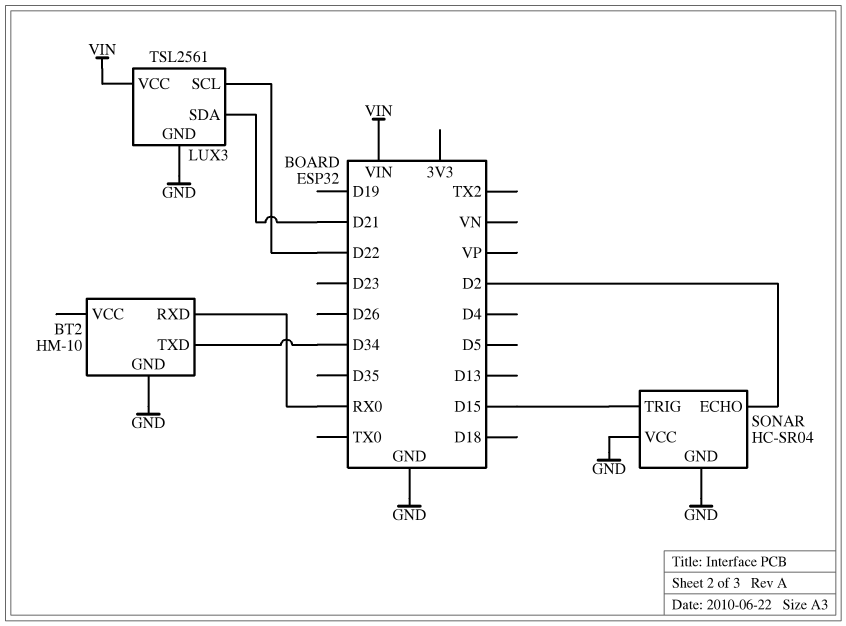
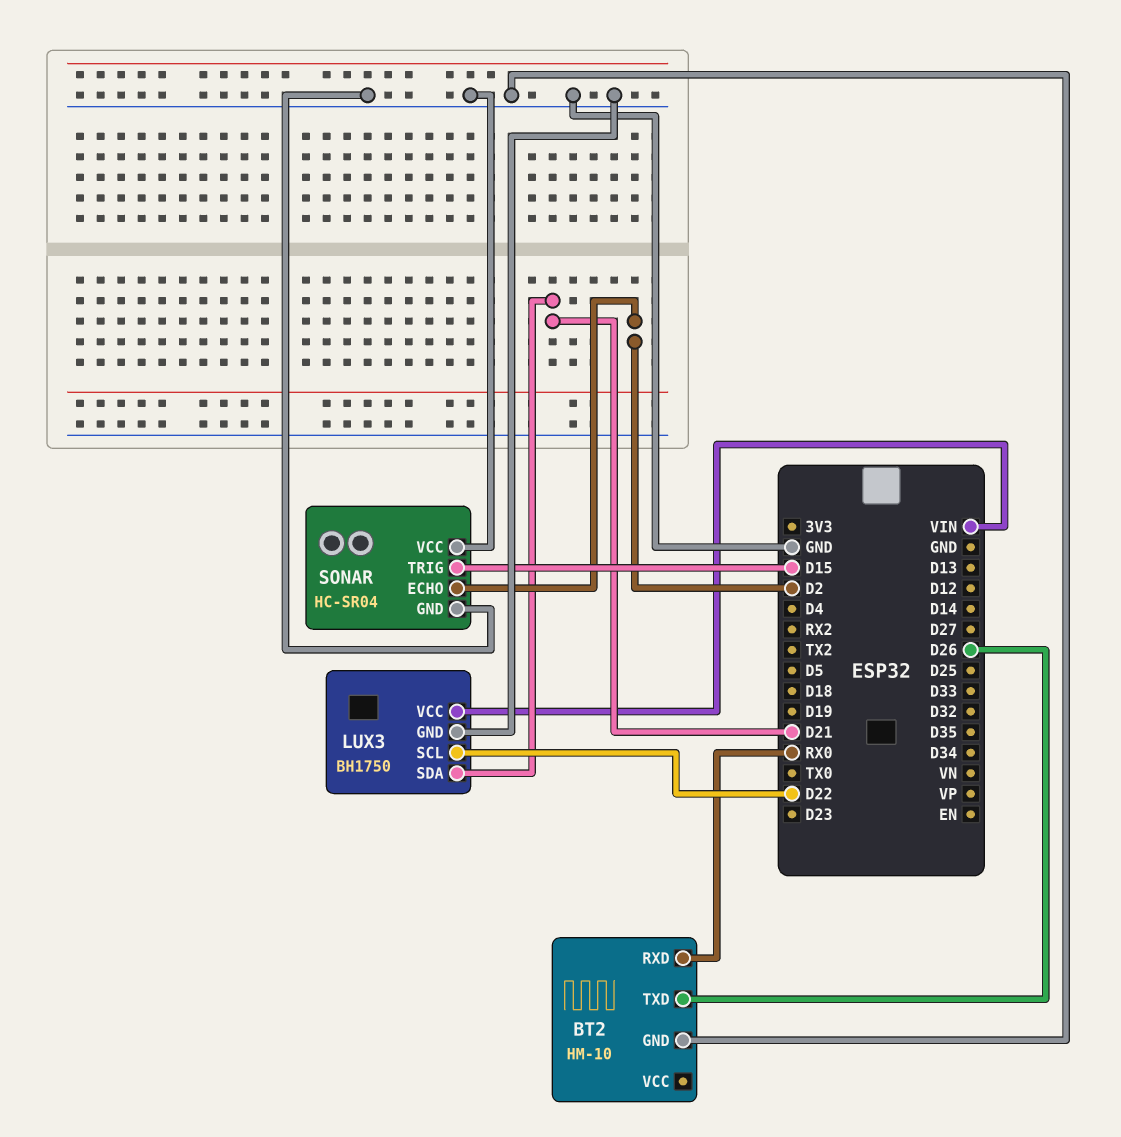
BT2 pin TXD: D34 -> D26
LUX3: TSL2561 -> BH1750

